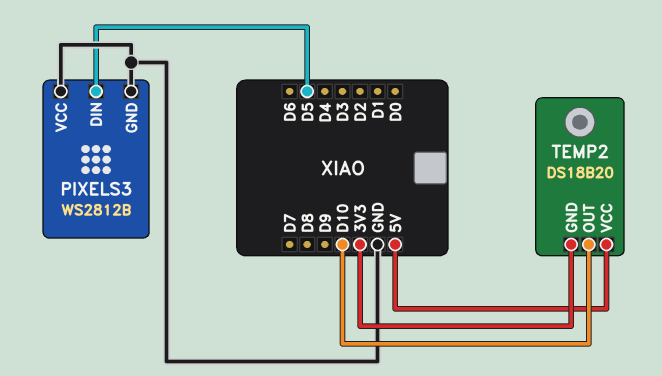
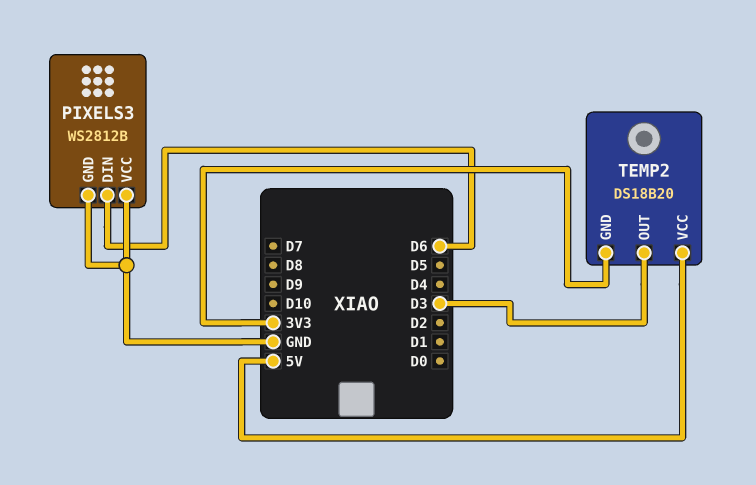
PIXELS3 pin DIN: D5 -> D6
TEMP2 pin OUT: D10 -> D3

